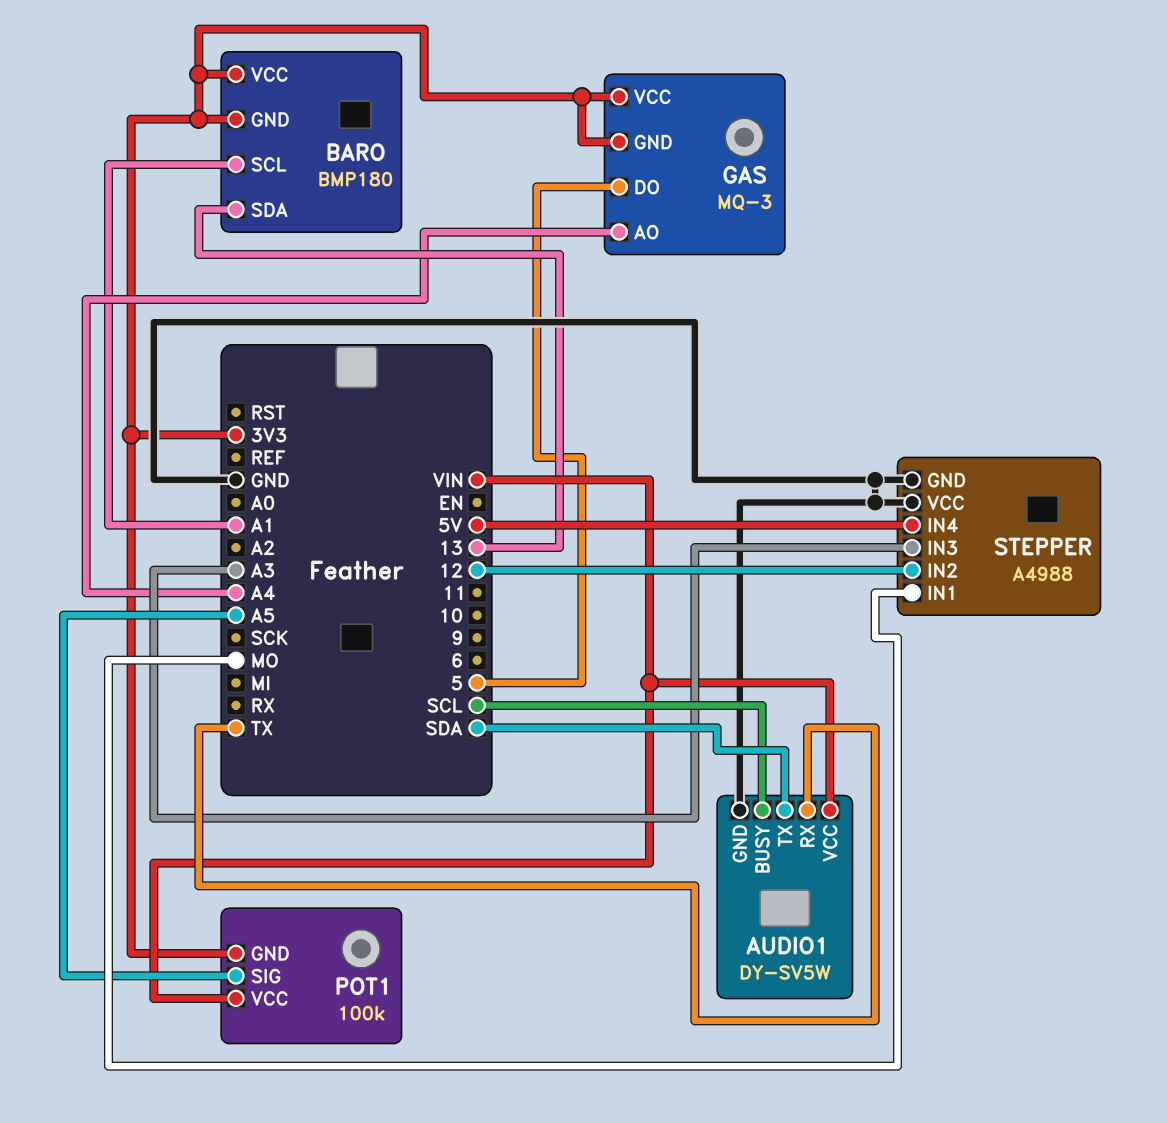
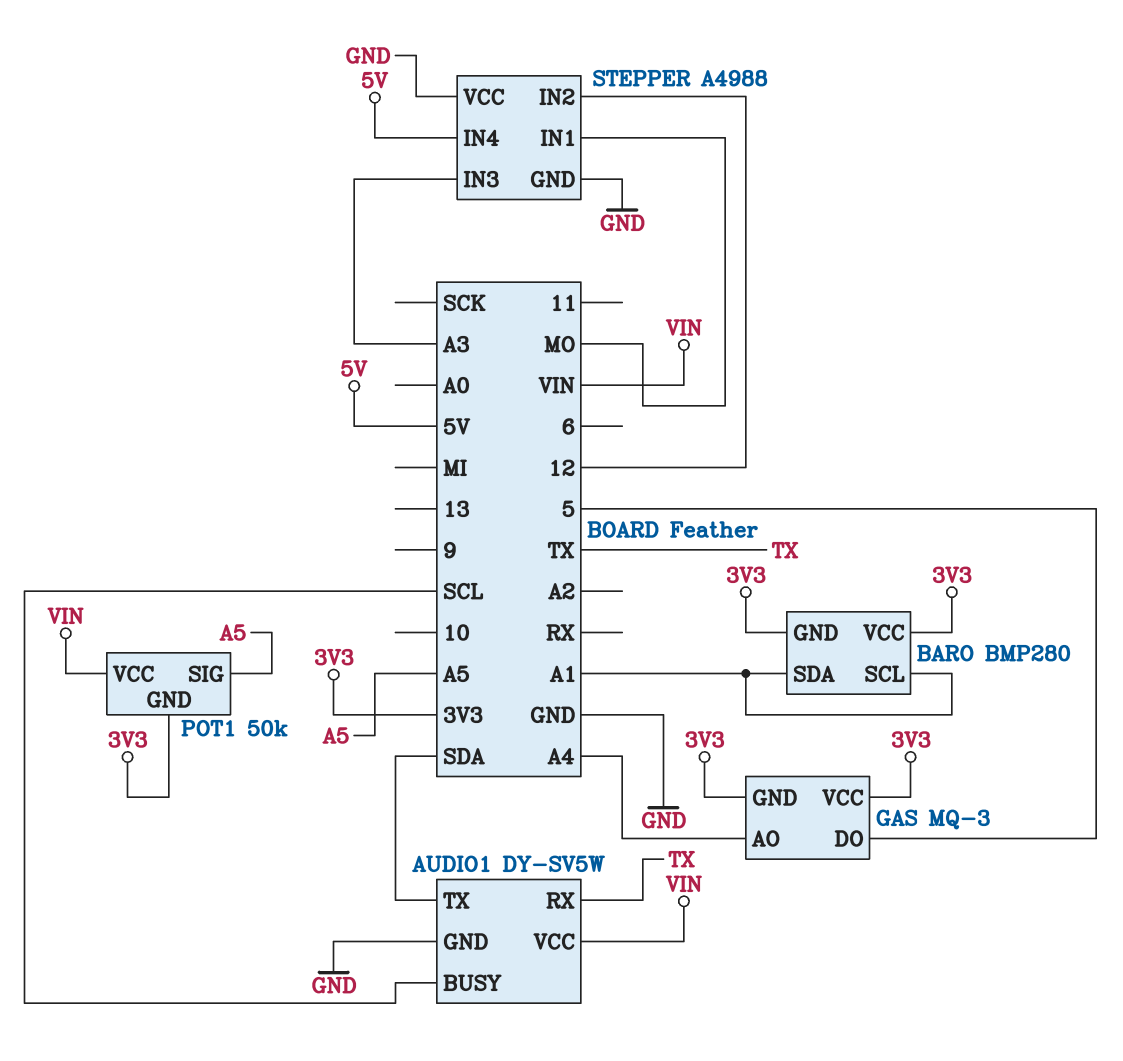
BARO: BMP180 -> BMP280
BARO pin SDA: 13 -> A1
POT1: 100k -> 50k

